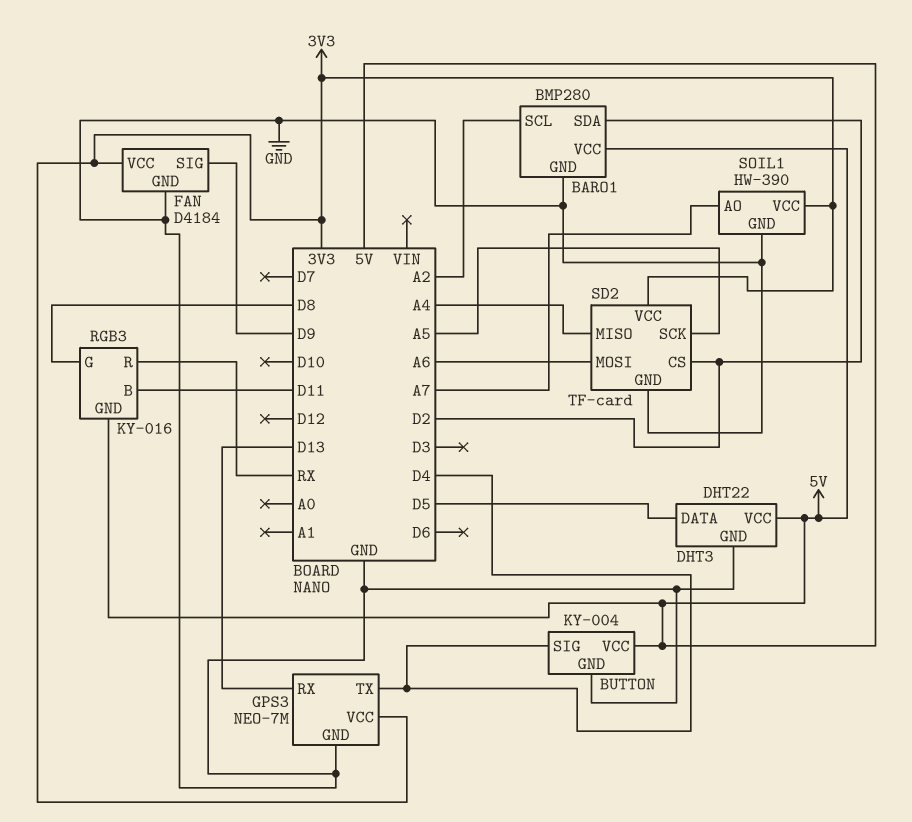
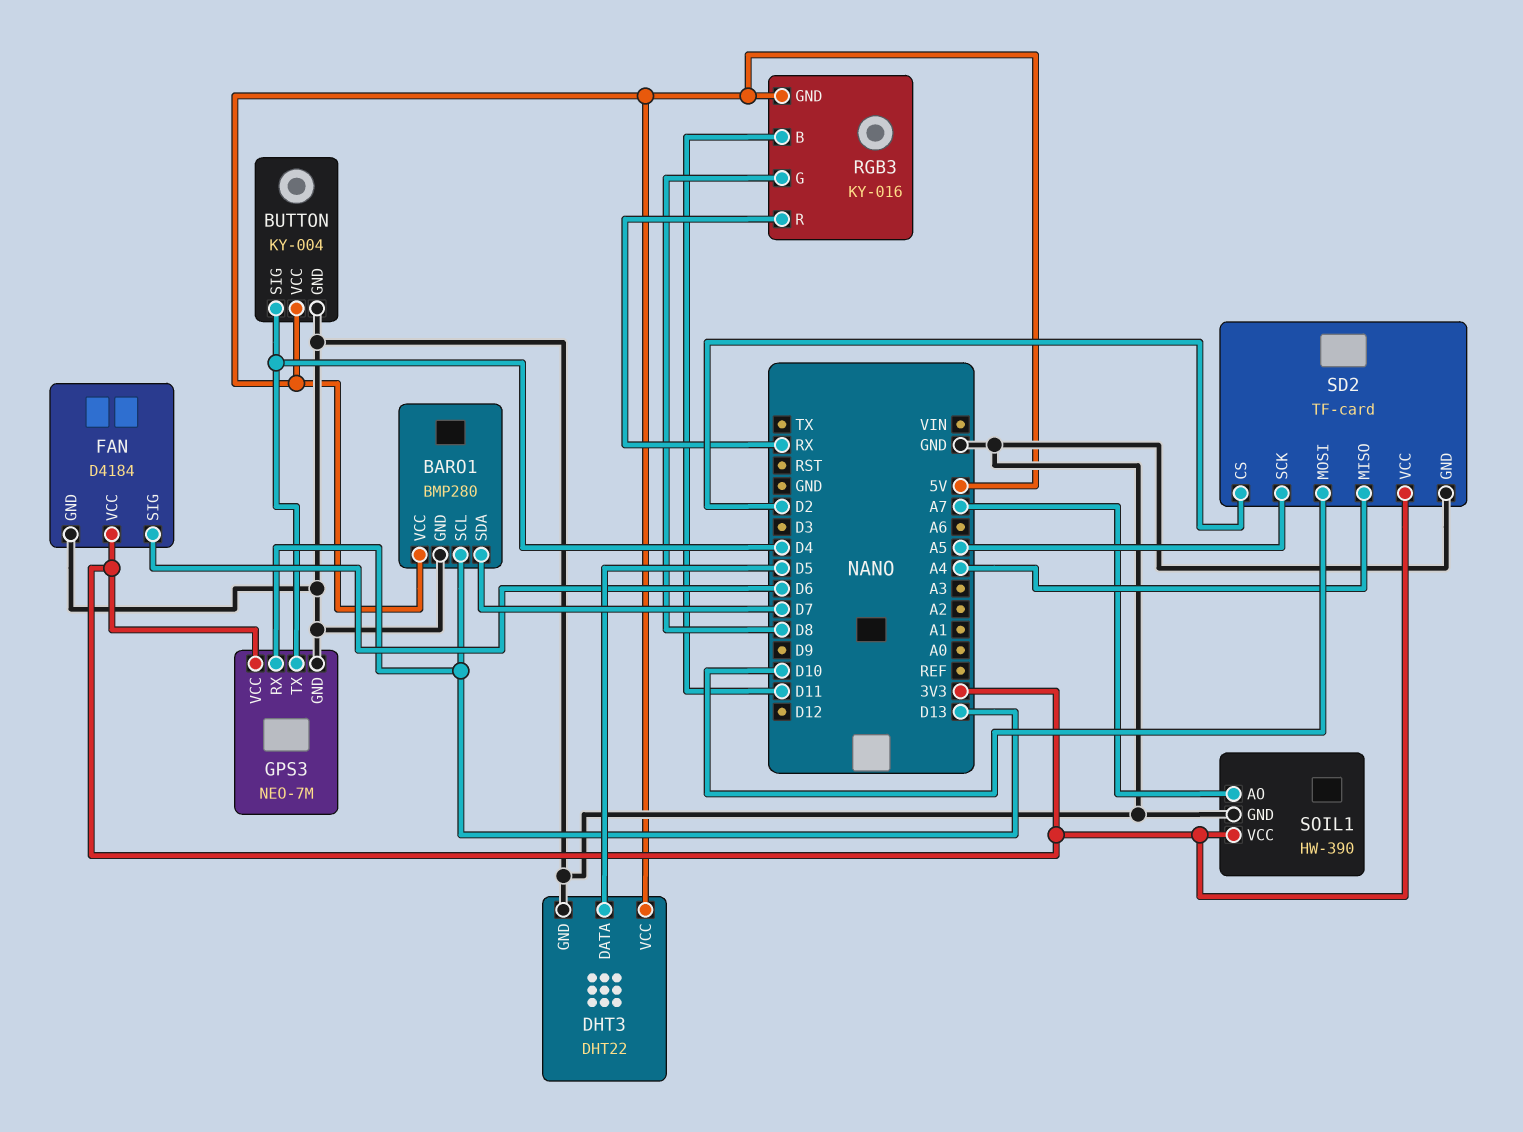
BARO1 pin SCL: A2 -> D13
BARO1 pin SDA: D2 -> D7
FAN pin SIG: D9 -> D6
SD2 pin MOSI: A6 -> D10

